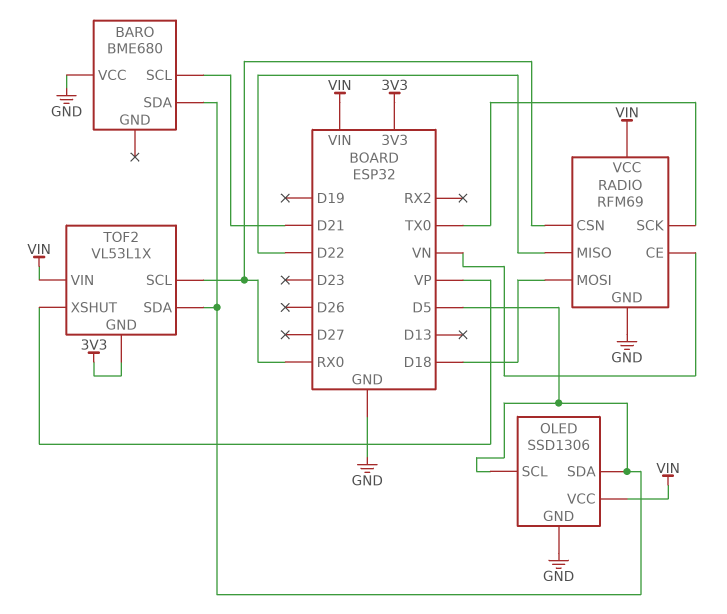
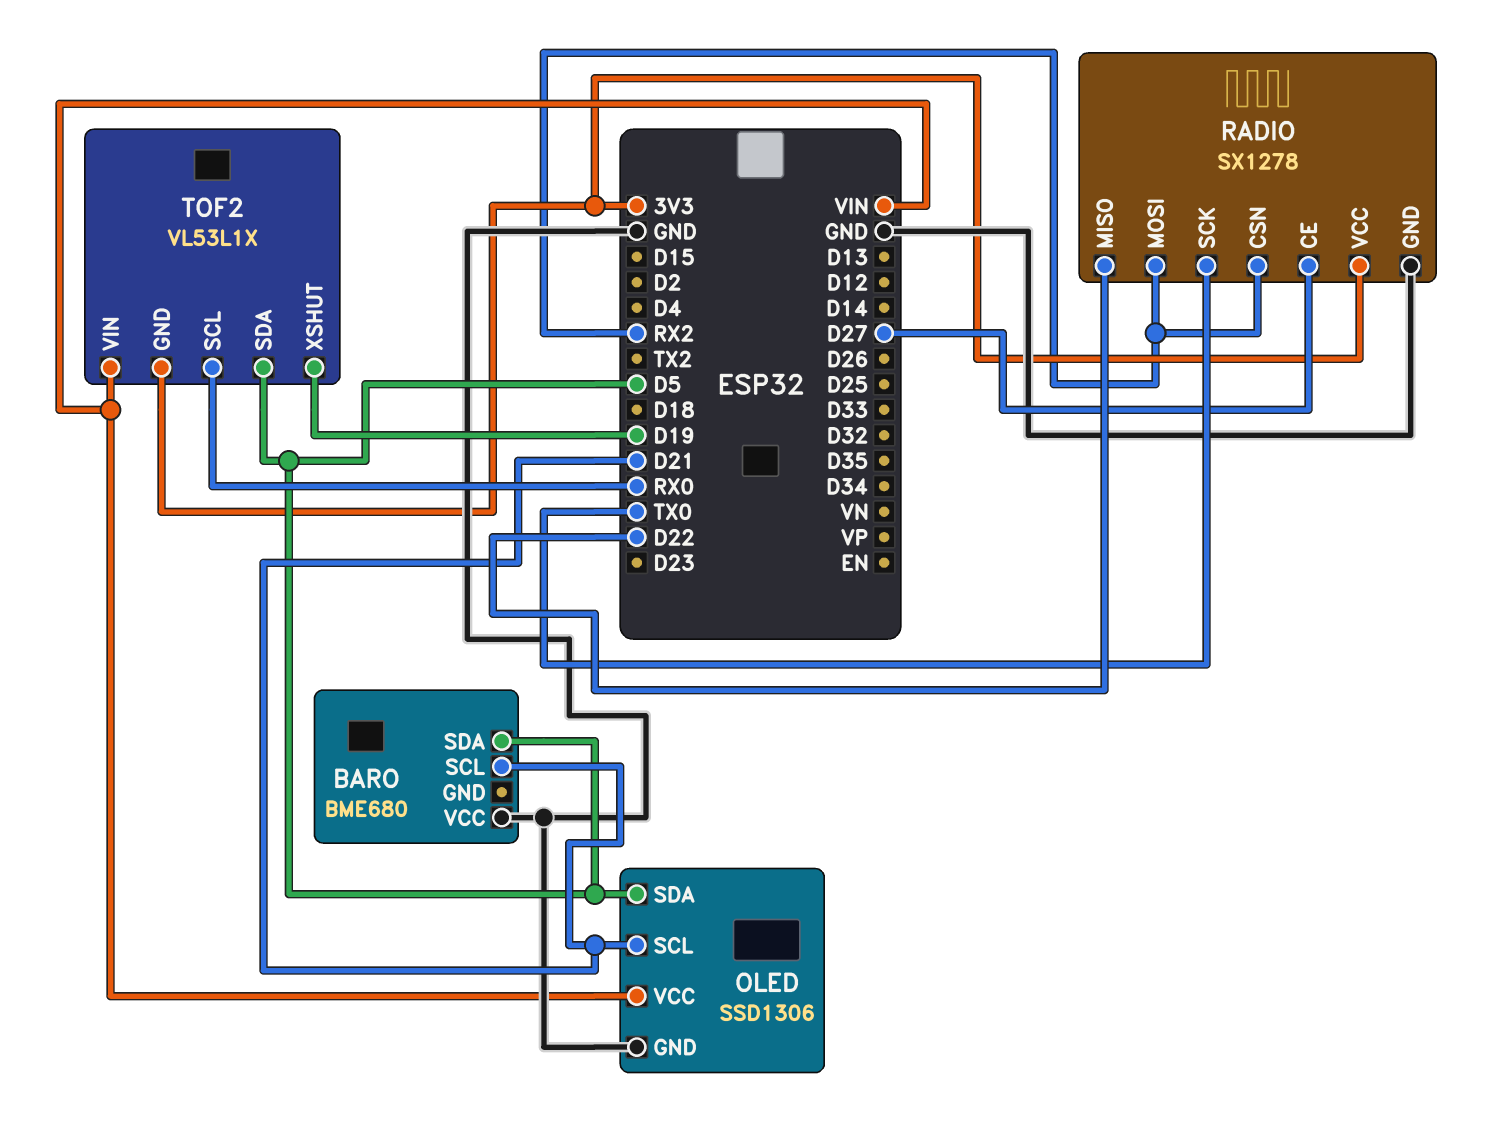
OLED pin SCL: D5 -> D21
RADIO: RFM69 -> SX1278
RADIO pin CE: VN -> D27
RADIO pin CSN: RX0 -> RX2
RADIO pin MOSI: D18 -> RX2
RADIO pin VCC: VIN -> 3V3
TOF2 pin XSHUT: VP -> D19

